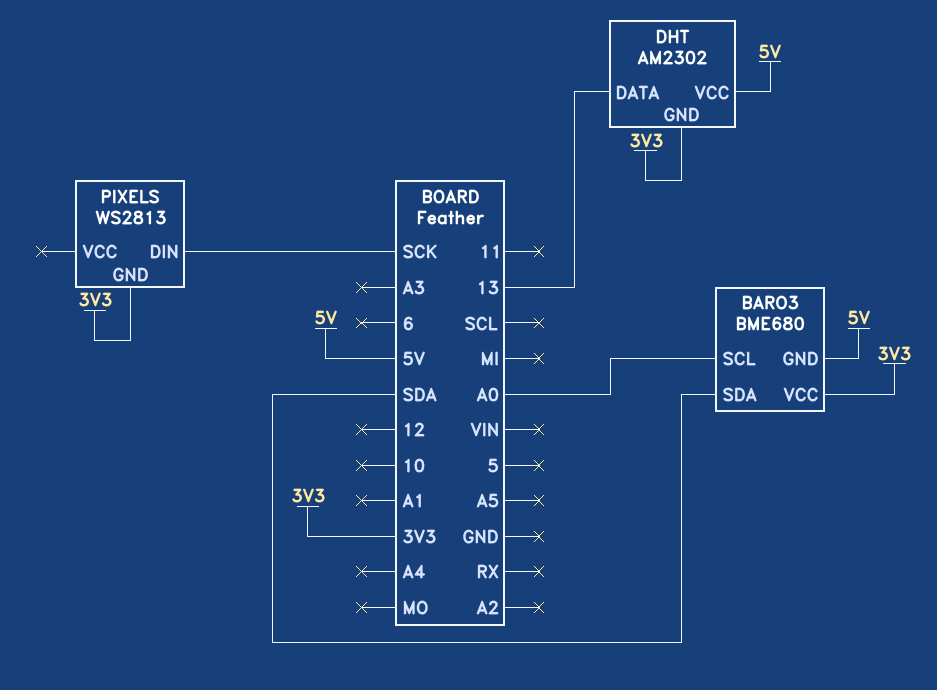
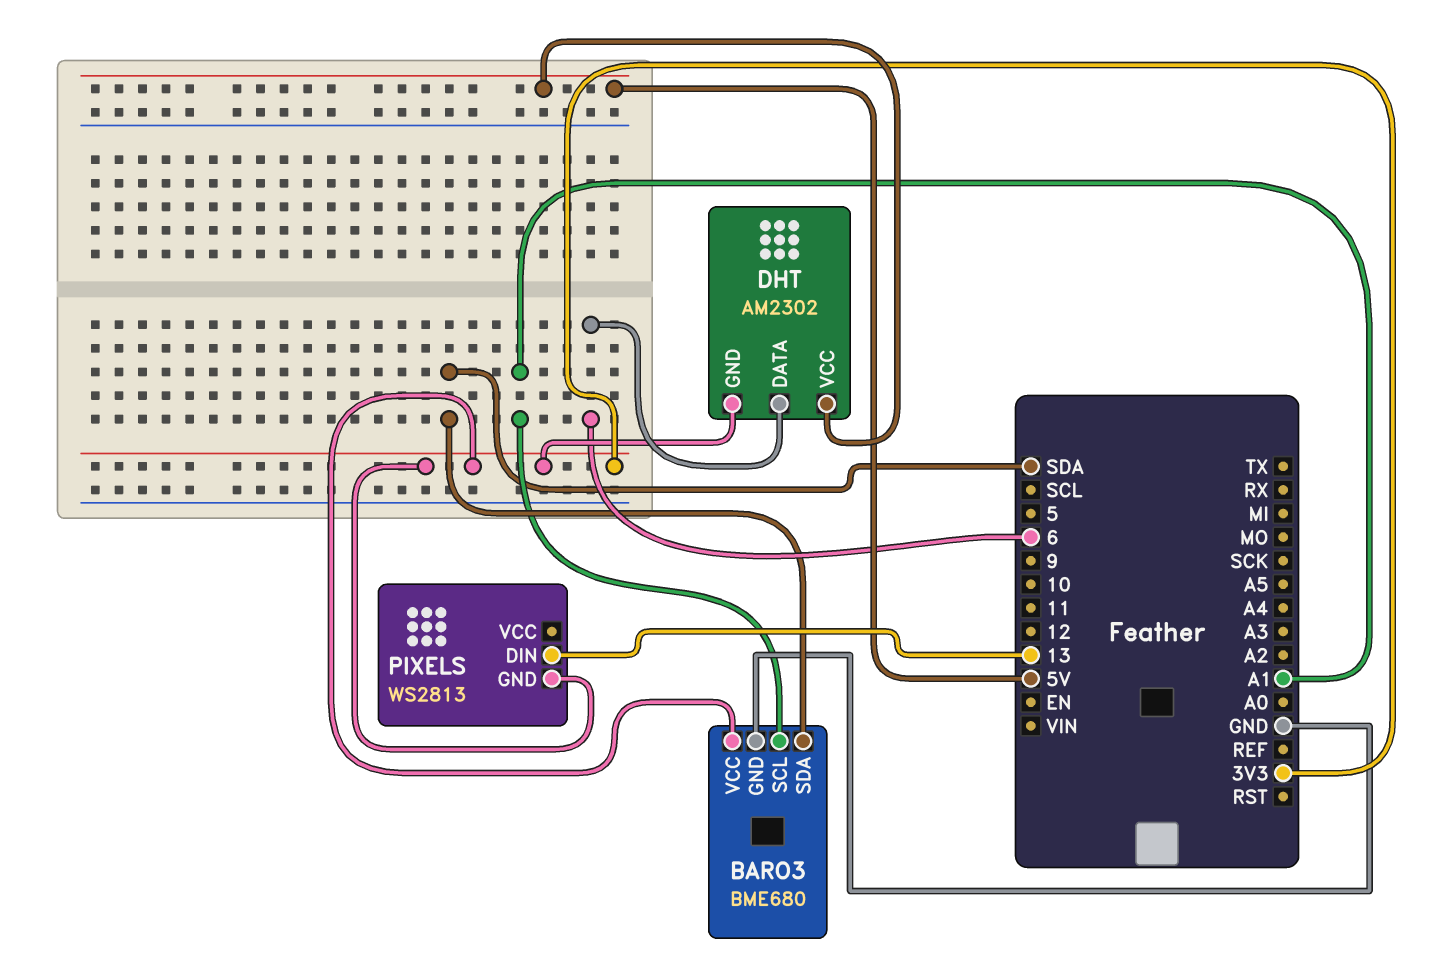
BARO3 pin GND: 5V -> GND
BARO3 pin SCL: A0 -> A1
DHT pin DATA: 13 -> 6
PIXELS pin DIN: SCK -> 13

